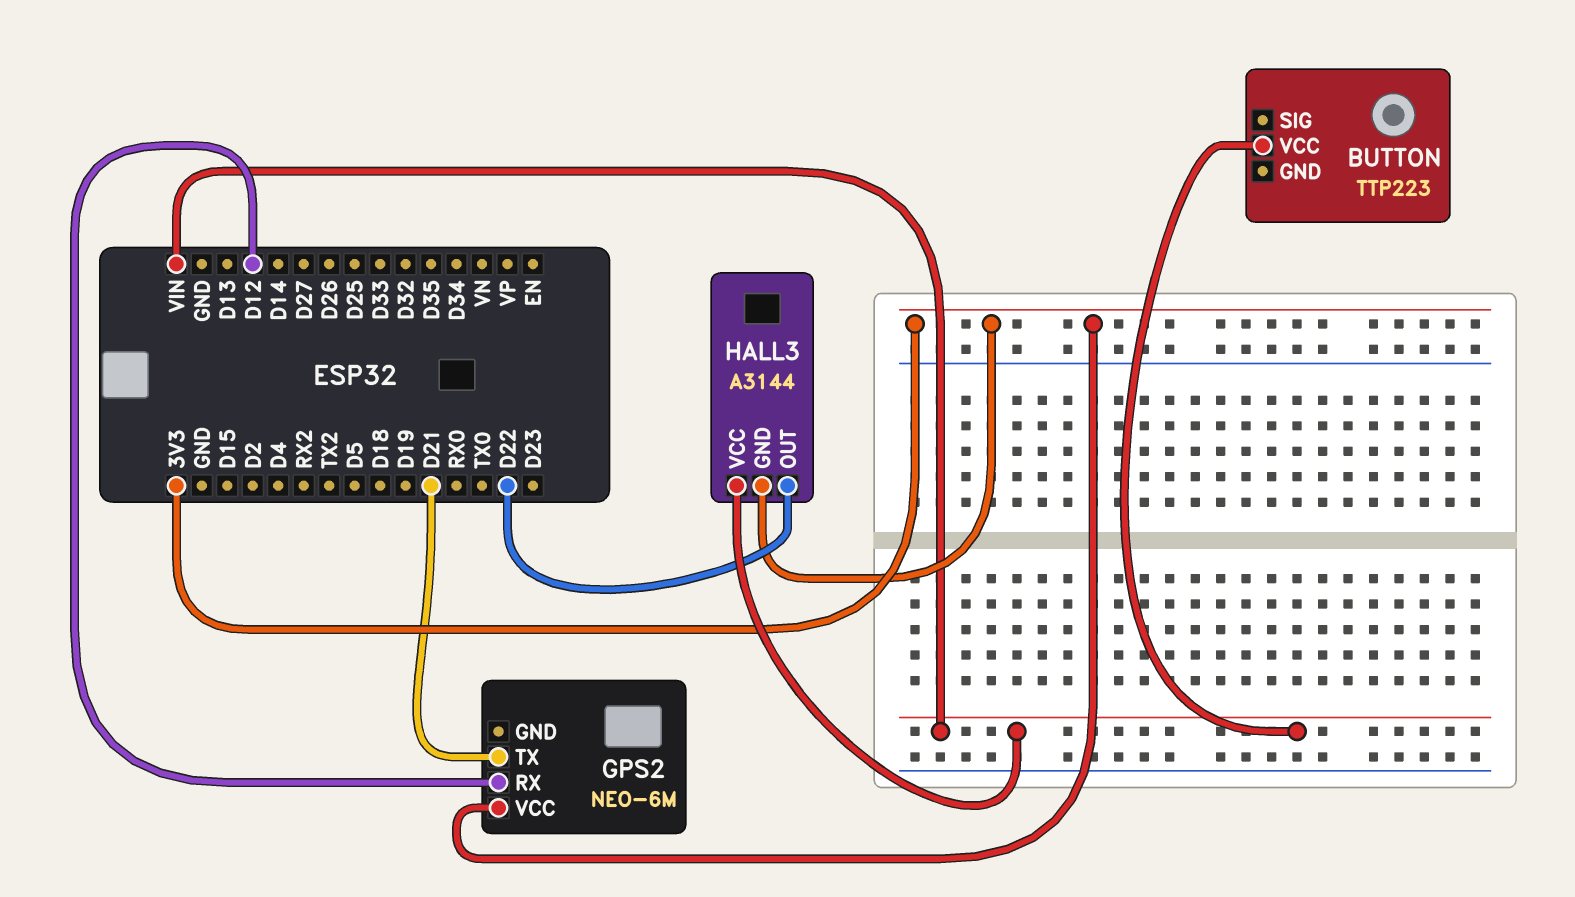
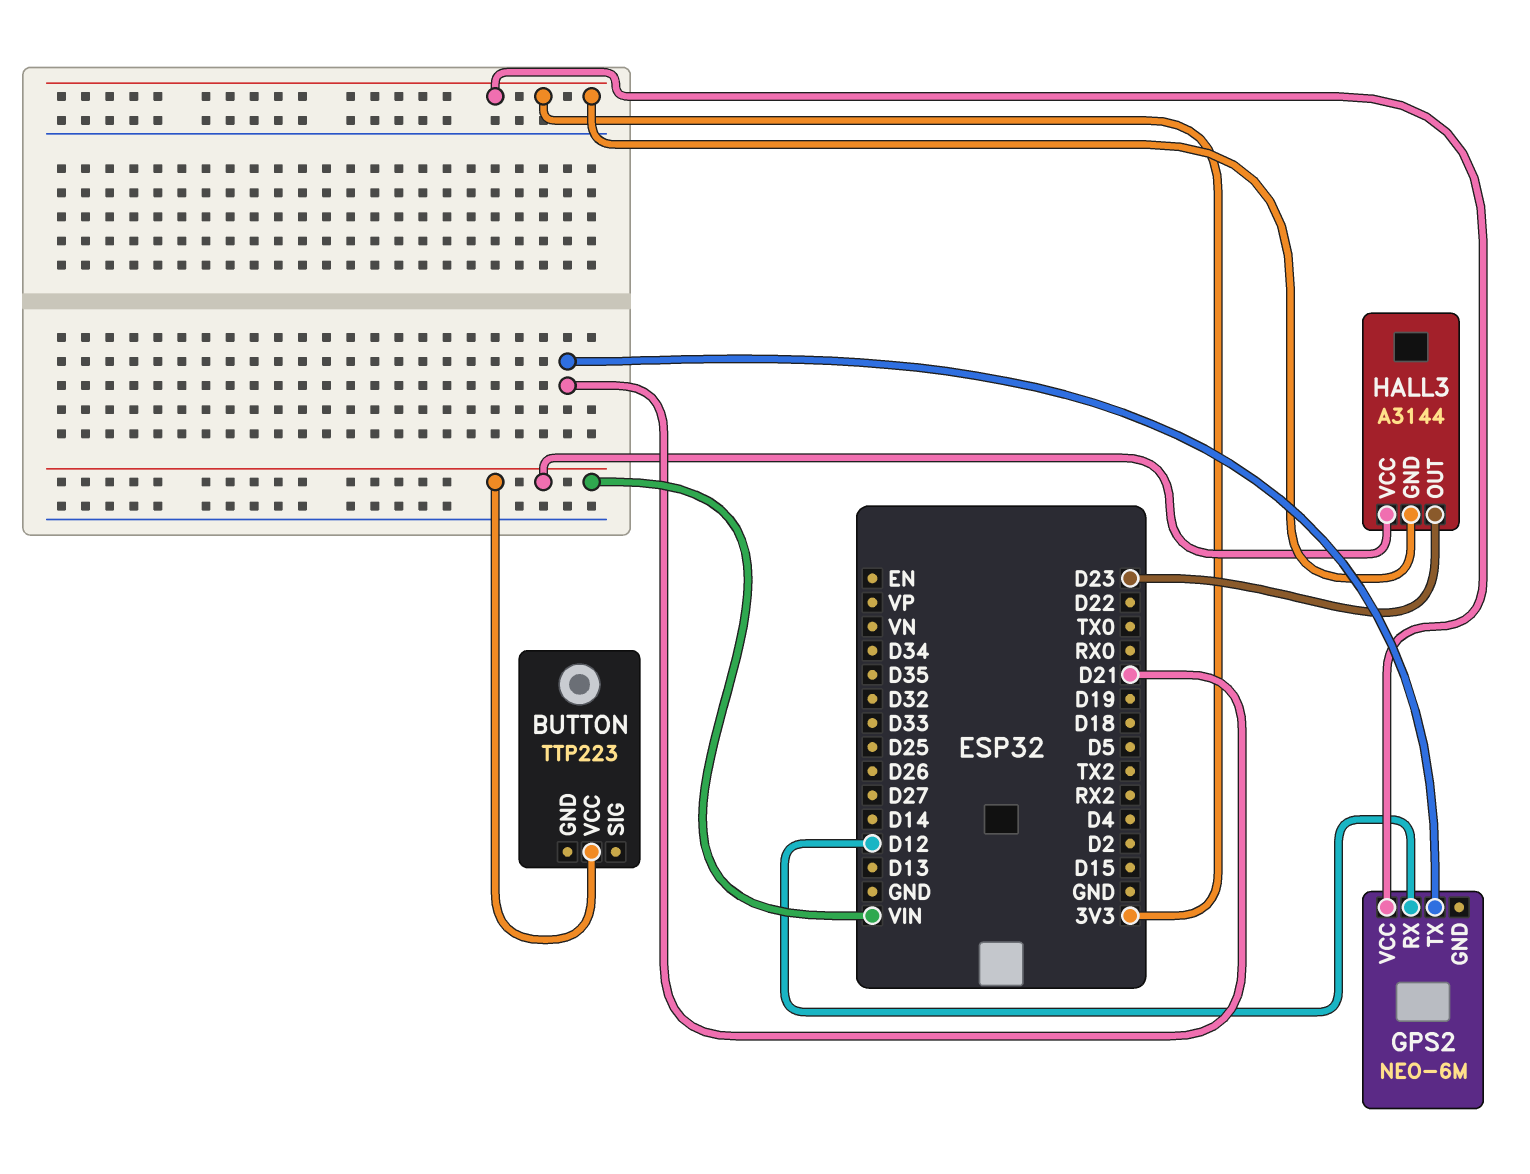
HALL3 pin OUT: D22 -> D23

